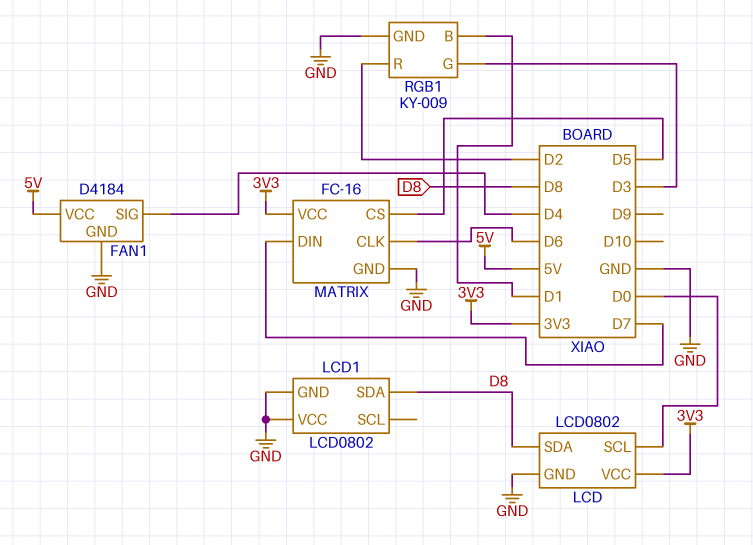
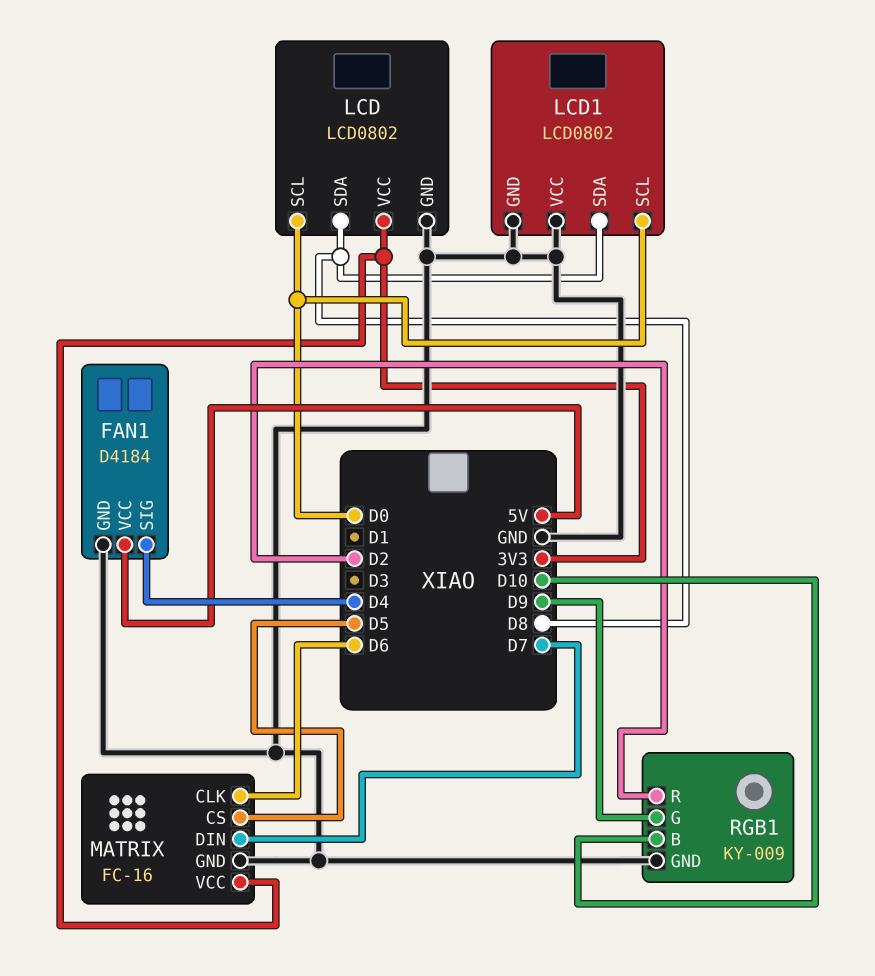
LCD1 pin SCL: none -> D0
RGB1 pin B: D1 -> D10
RGB1 pin G: D3 -> D9

